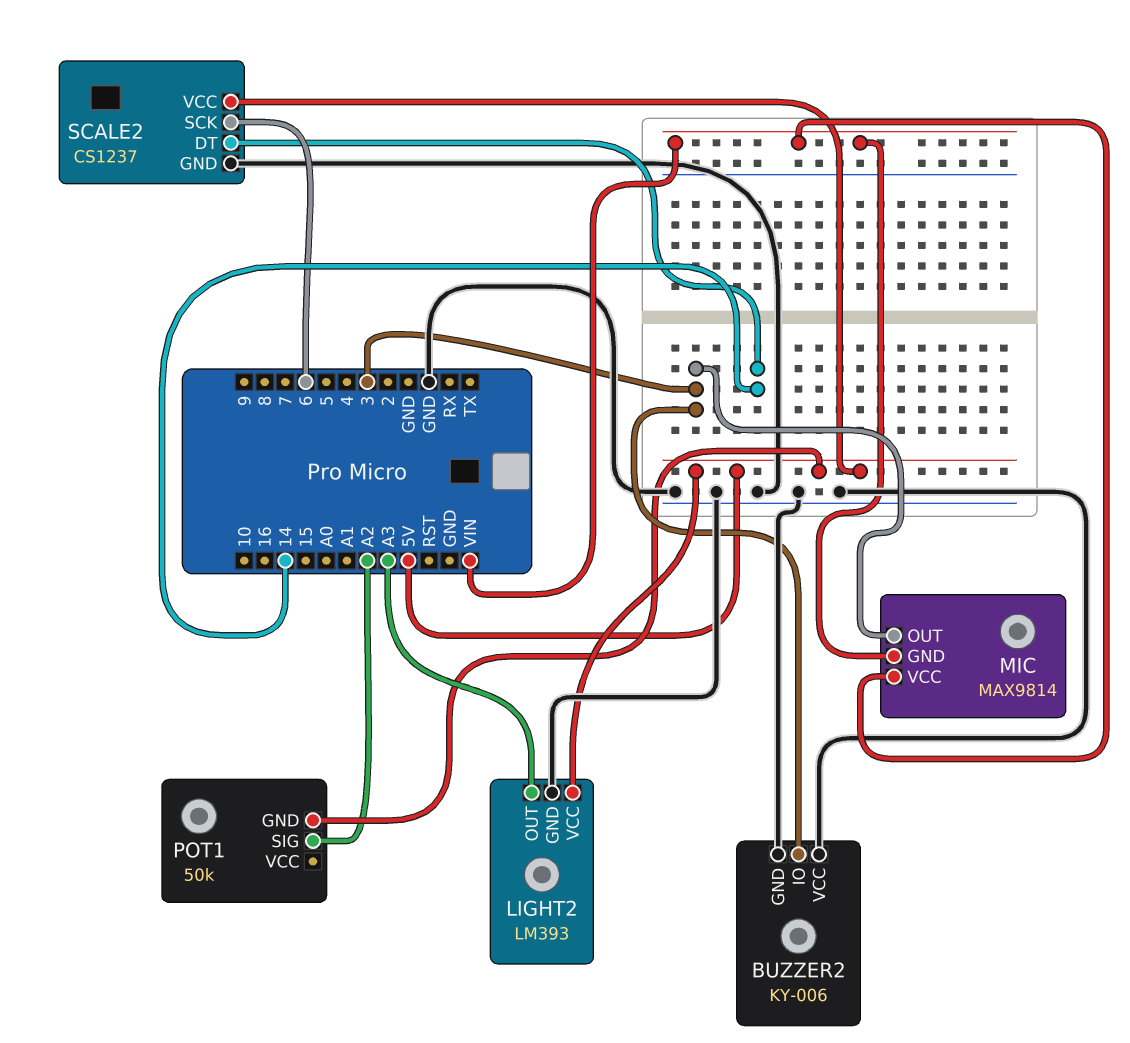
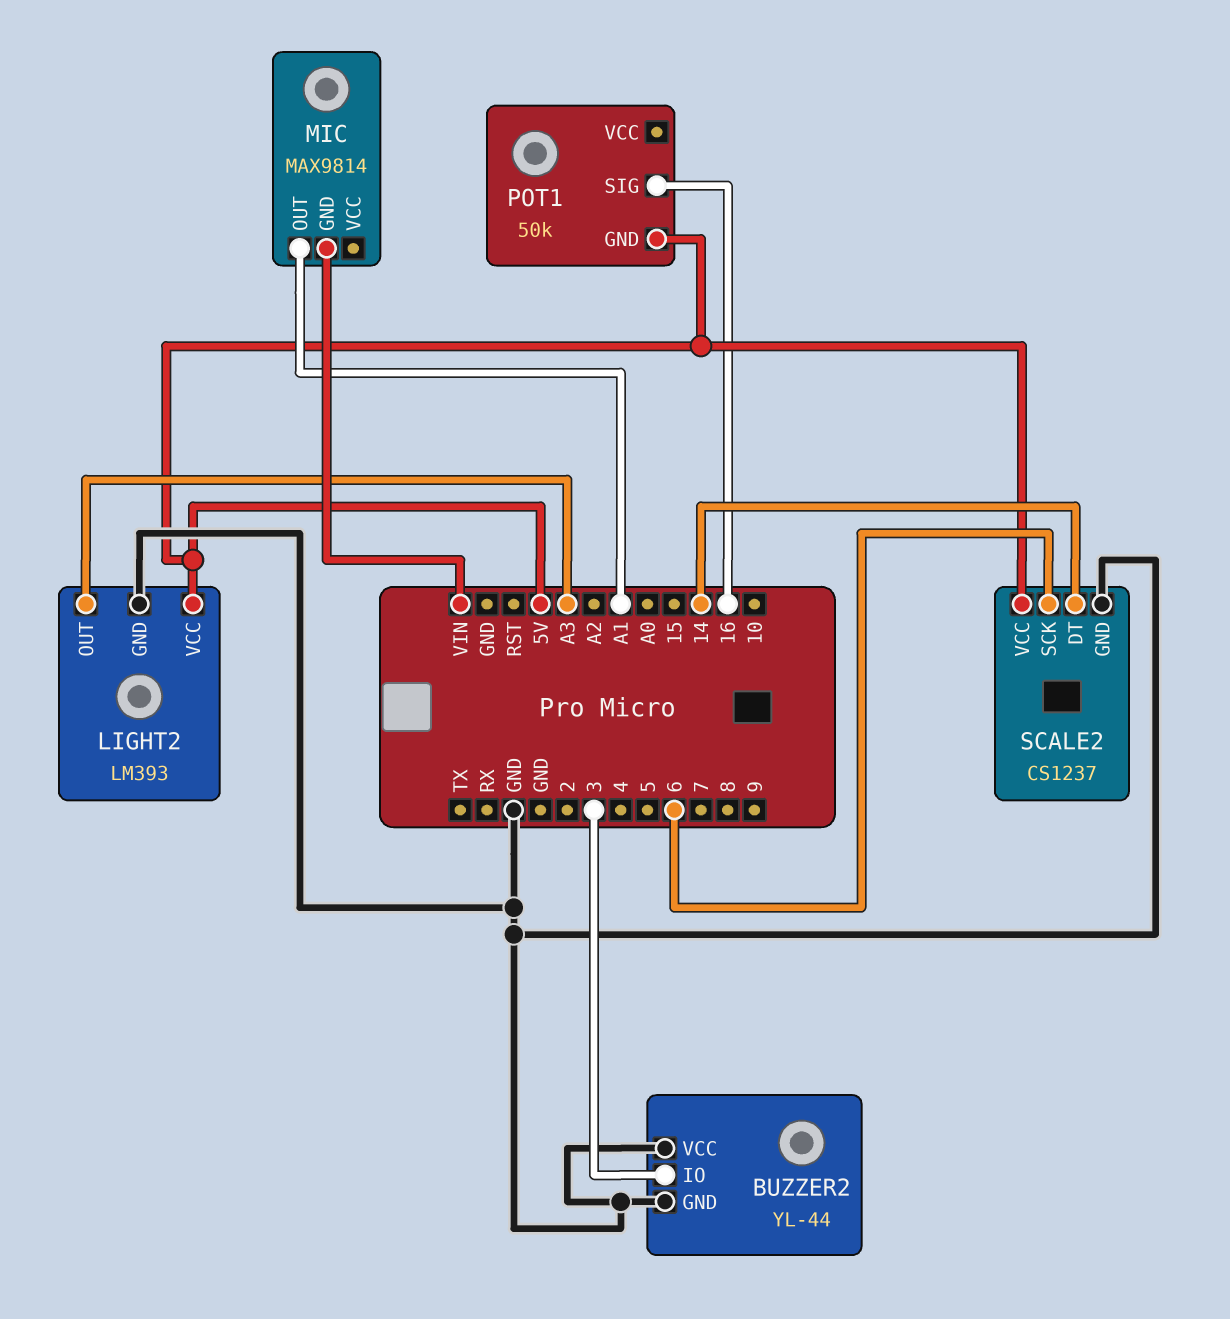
BUZZER2: KY-006 -> YL-44
MIC pin OUT: 3 -> A1
MIC pin VCC: VIN -> none
POT1 pin SIG: A2 -> 16

